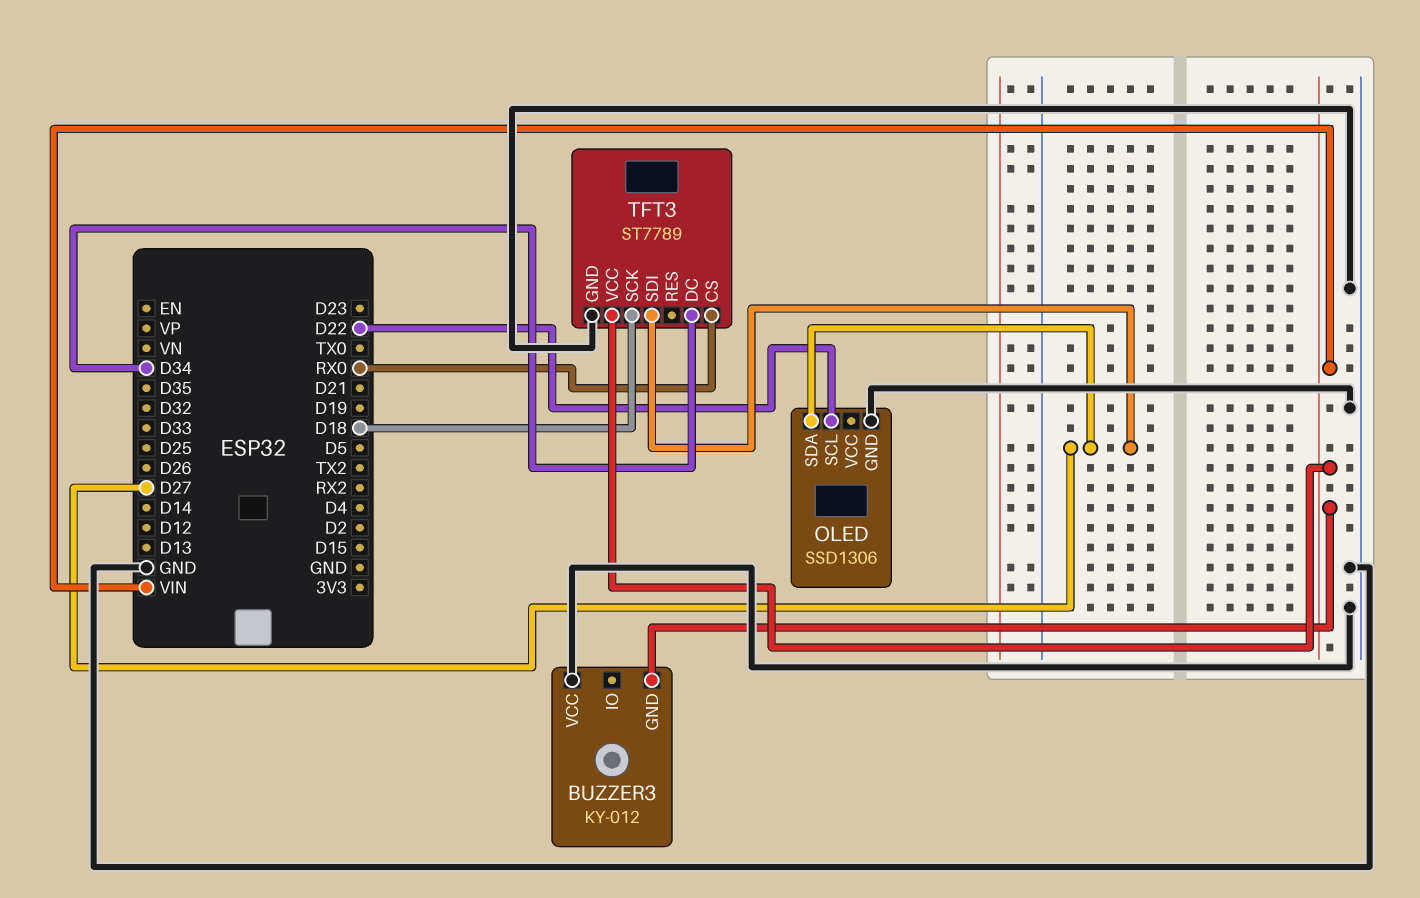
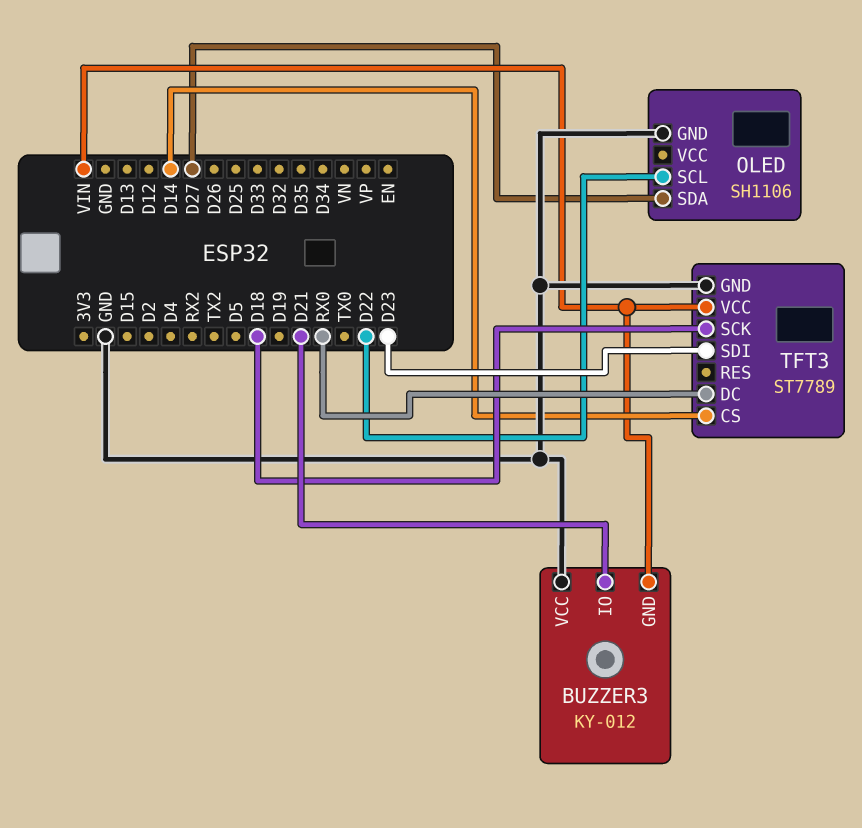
BUZZER3 pin IO: none -> D21
OLED: SSD1306 -> SH1106
TFT3 pin CS: RX0 -> D14
TFT3 pin DC: D34 -> RX0
TFT3 pin SDI: D27 -> D23

